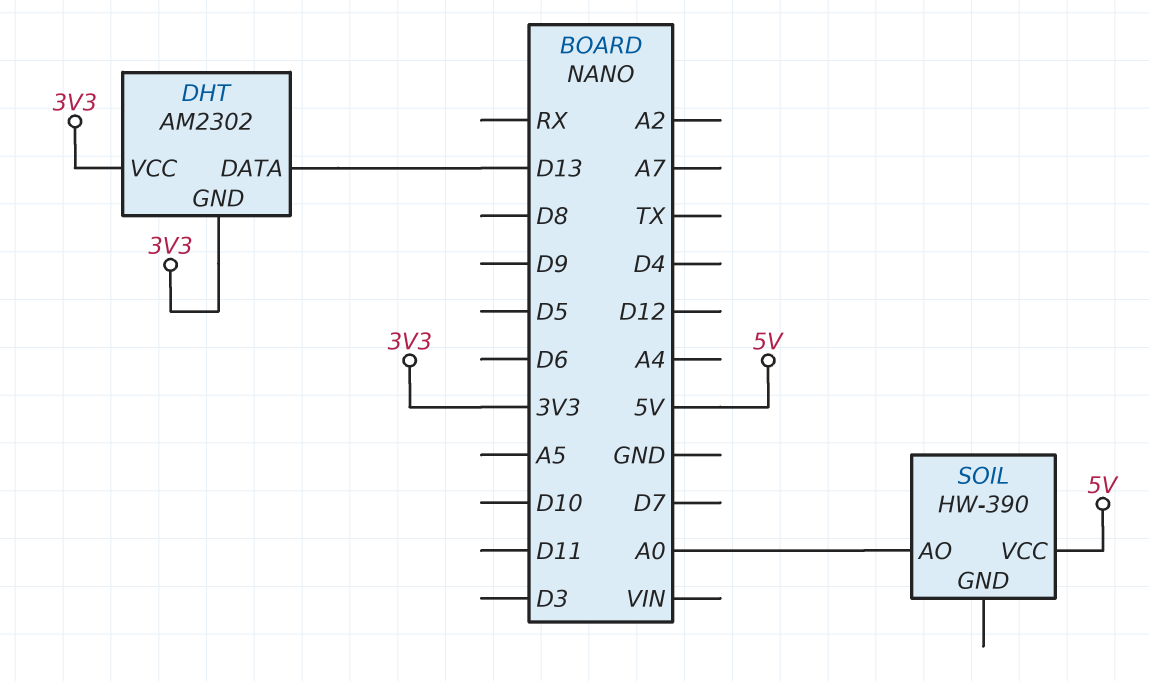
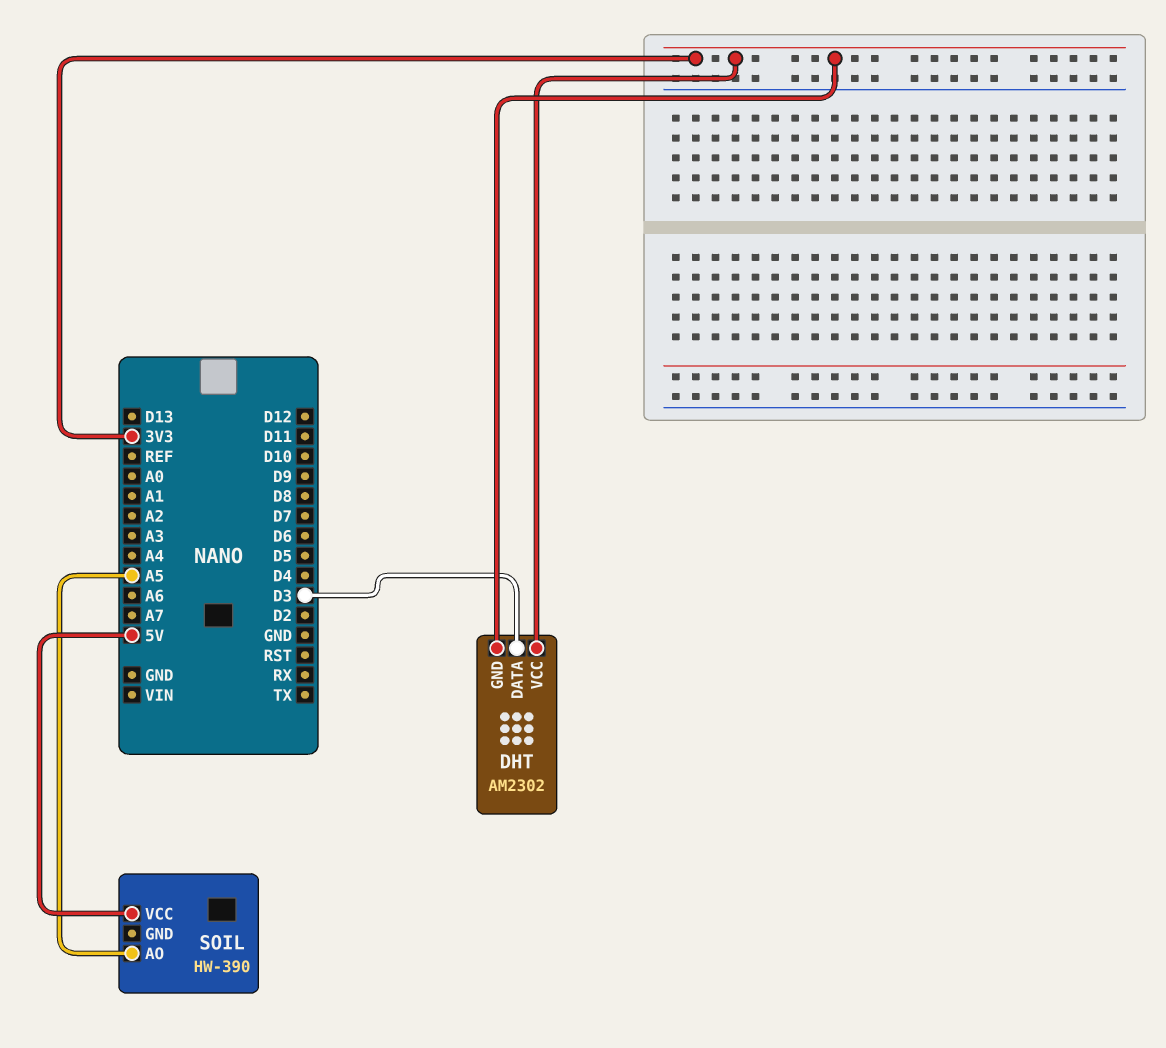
DHT pin DATA: D13 -> D3
SOIL pin AO: A0 -> A5

